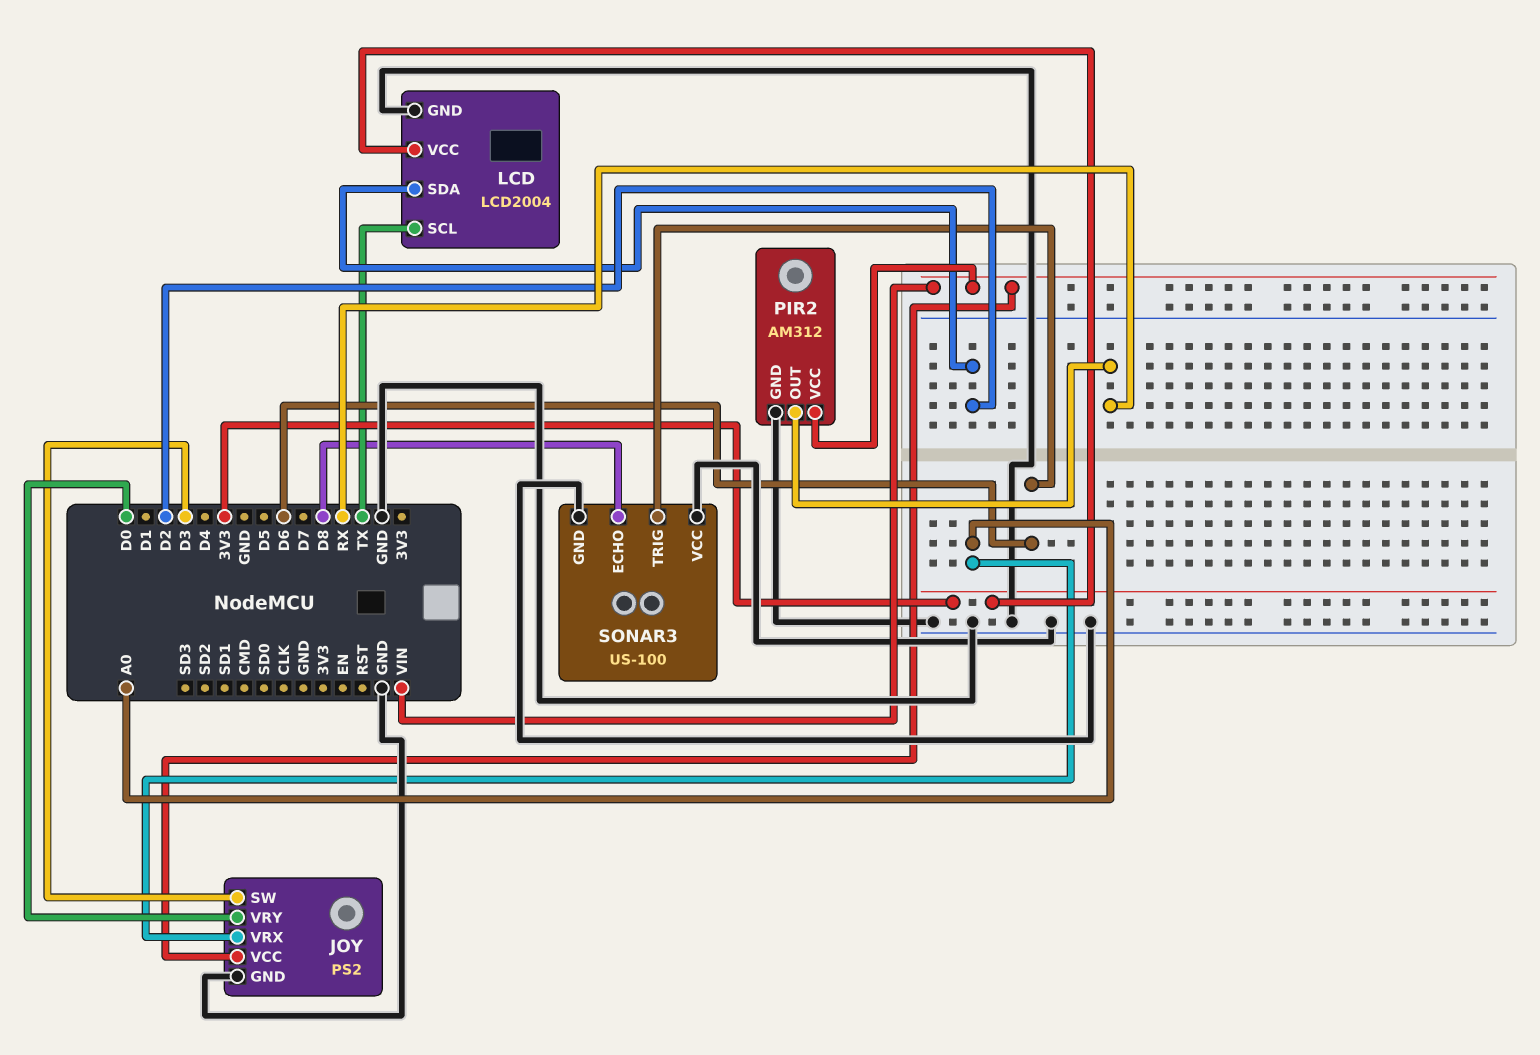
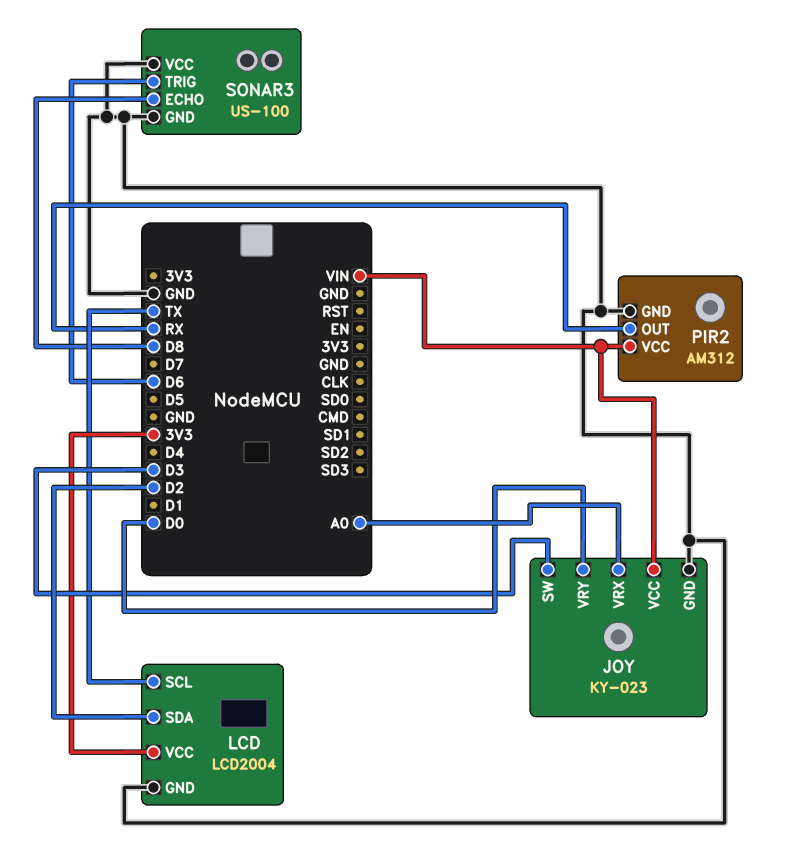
JOY: PS2 -> KY-023

